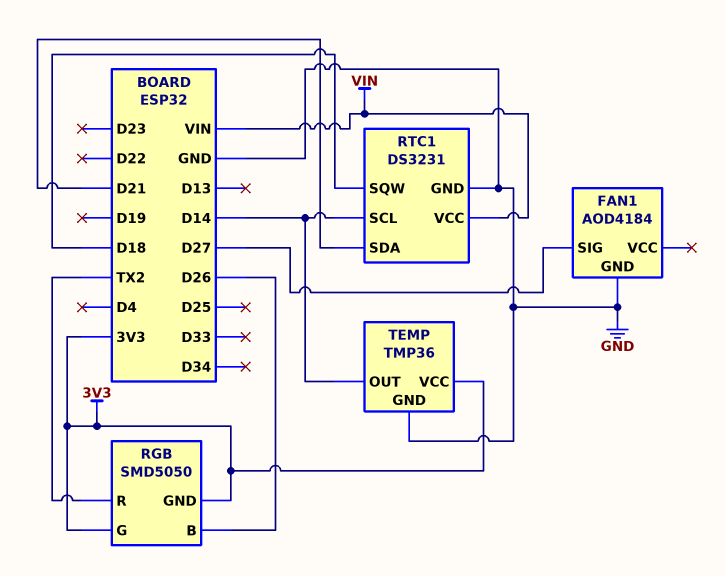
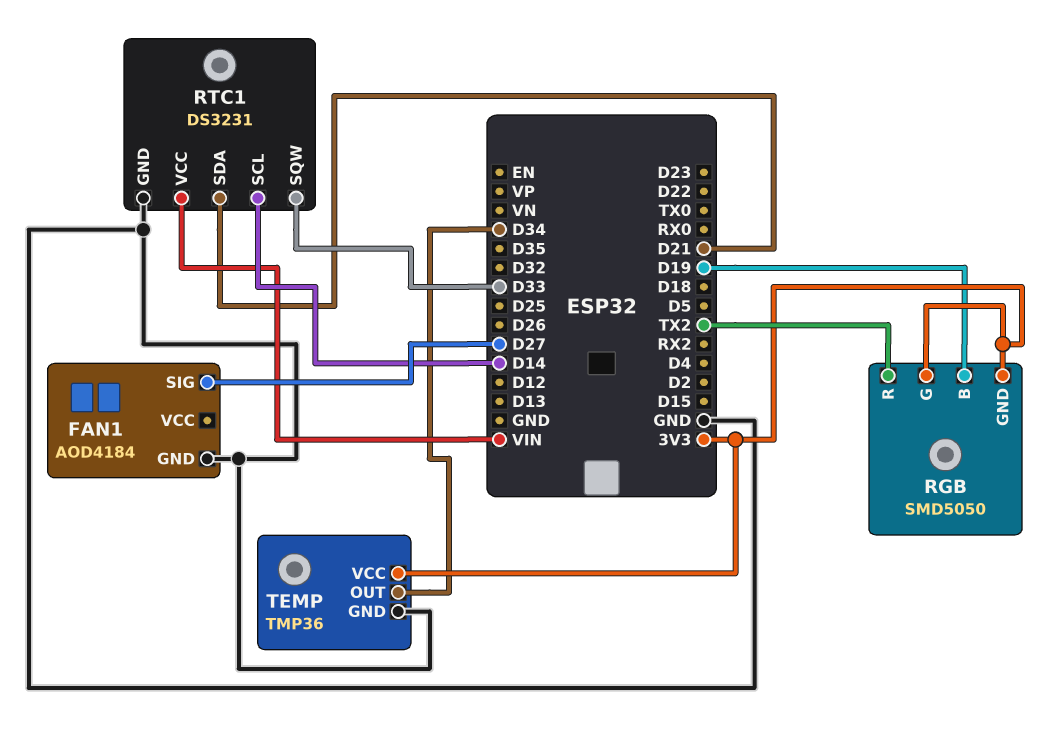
RGB pin B: D26 -> D19
RTC1 pin SQW: D18 -> D33
TEMP pin OUT: D14 -> D34

